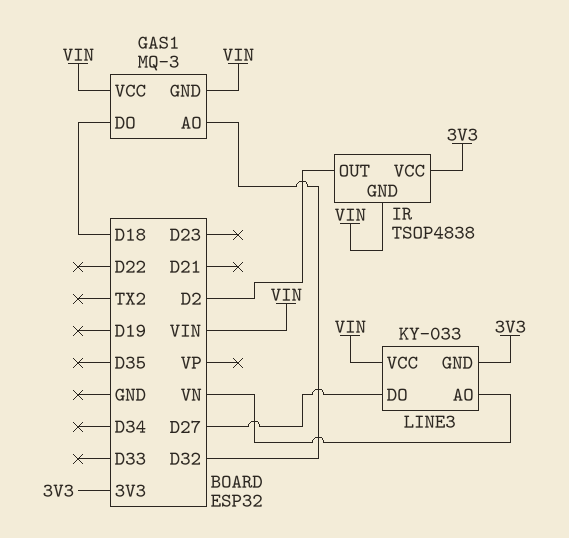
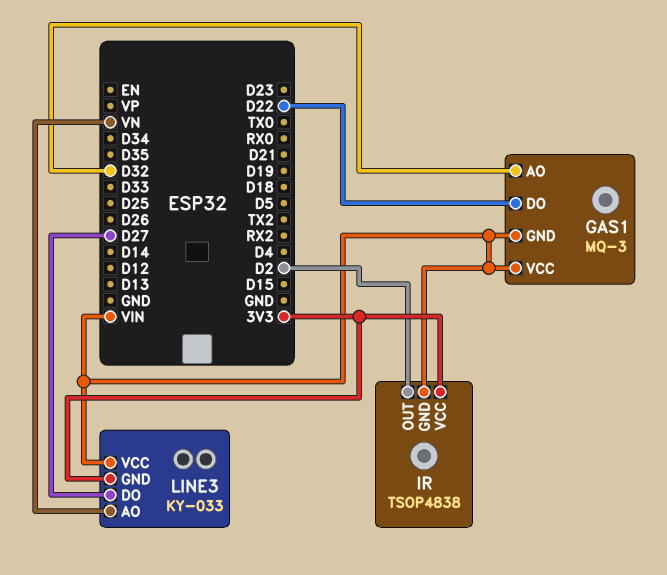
GAS1 pin DO: D18 -> D22

